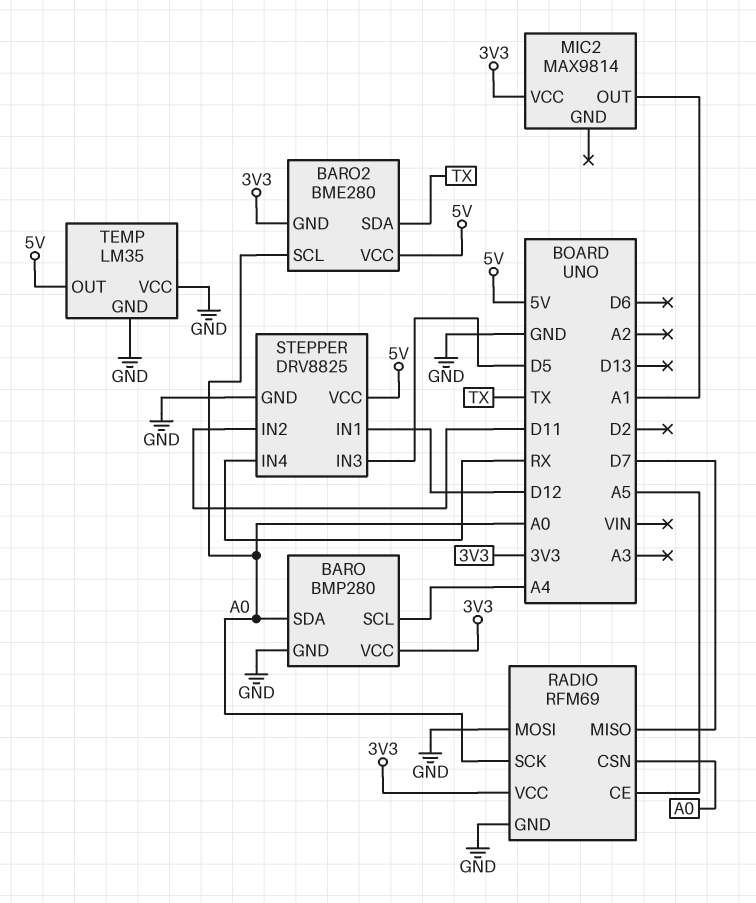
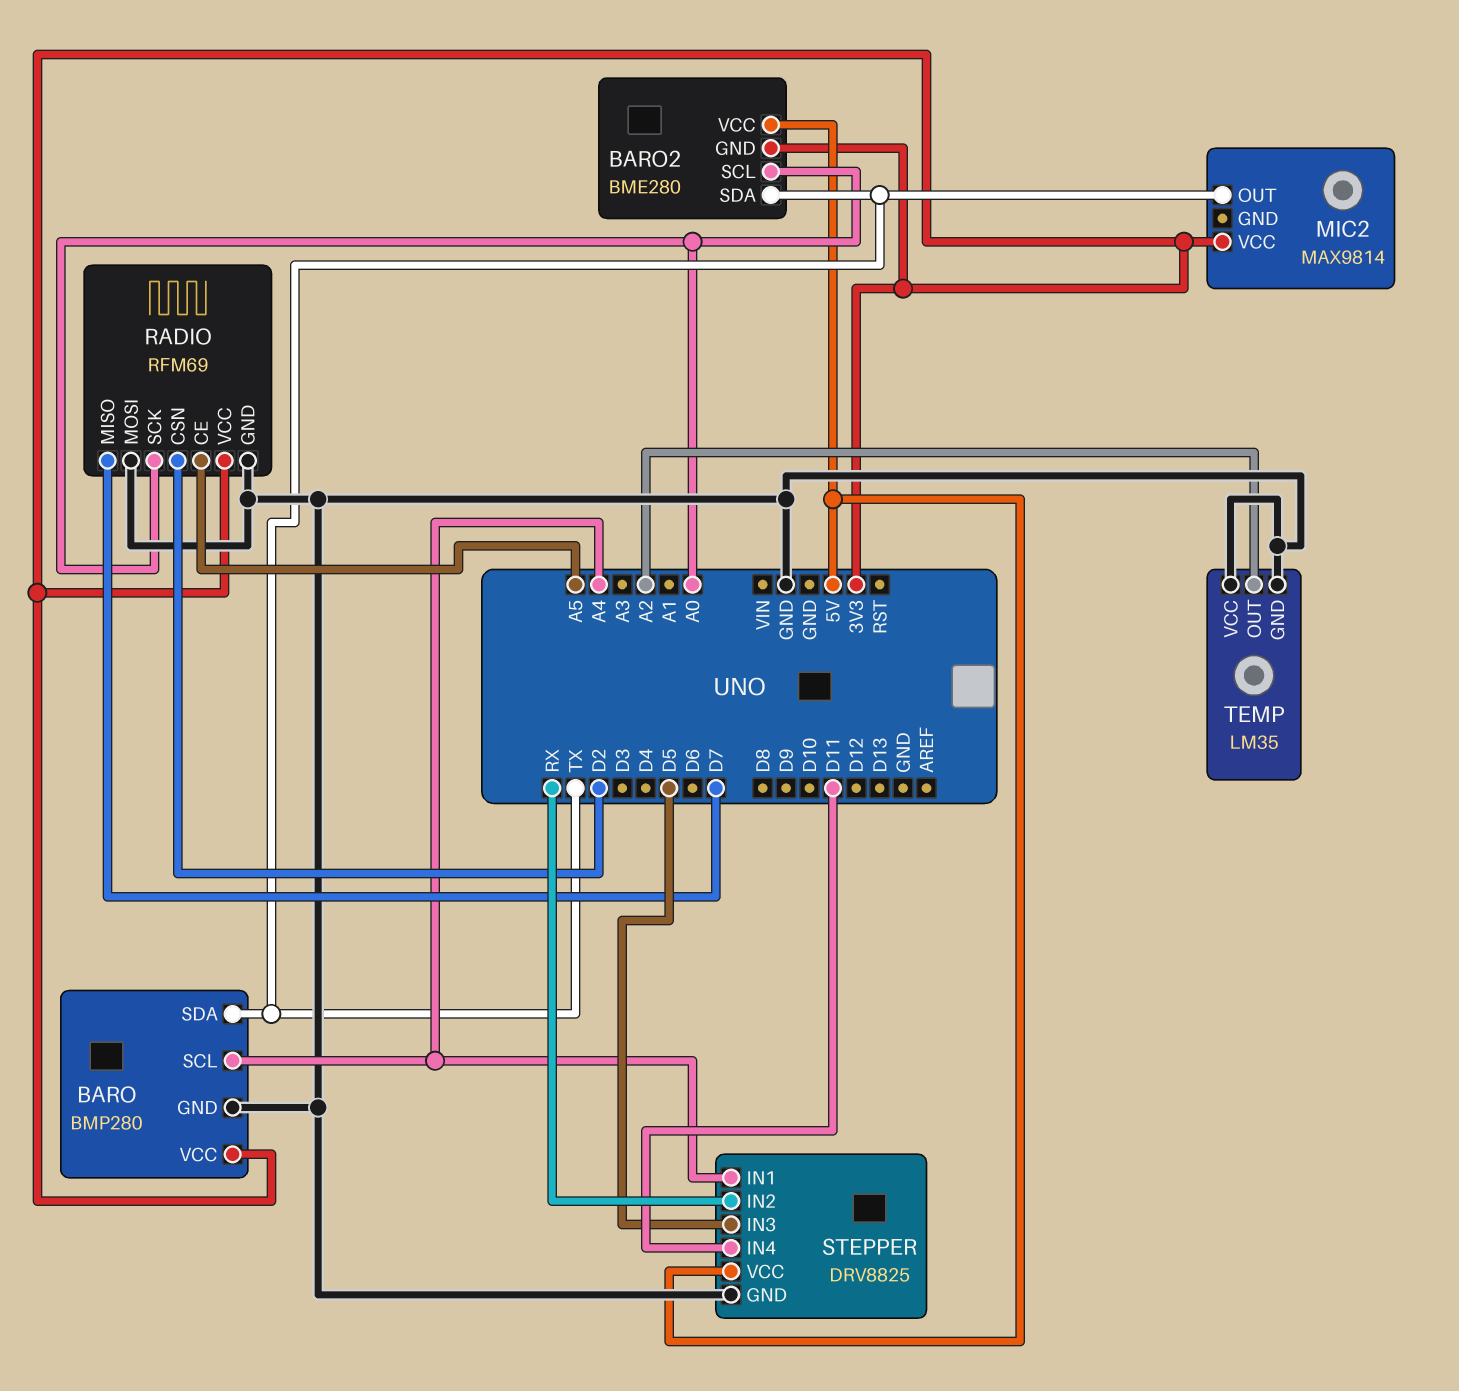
BARO pin SDA: A0 -> TX
MIC2 pin OUT: A1 -> TX
RADIO pin CSN: A0 -> D2
STEPPER pin IN1: D12 -> A4
STEPPER pin IN2: D11 -> RX
STEPPER pin IN4: RX -> D11
TEMP pin OUT: 5V -> A2

